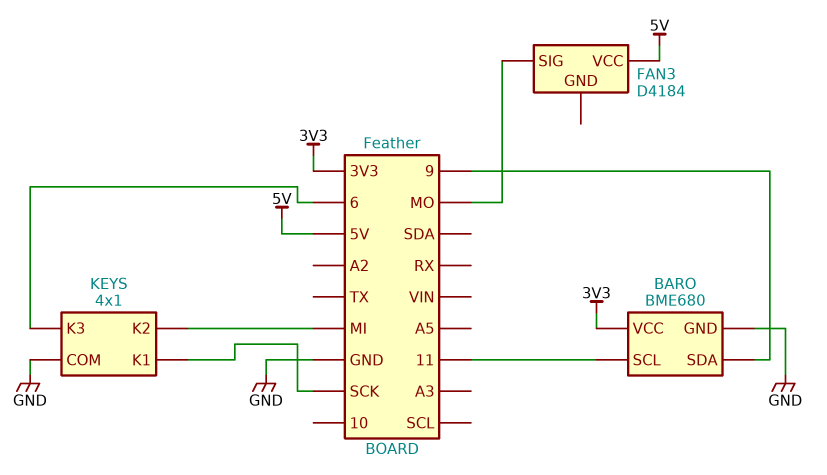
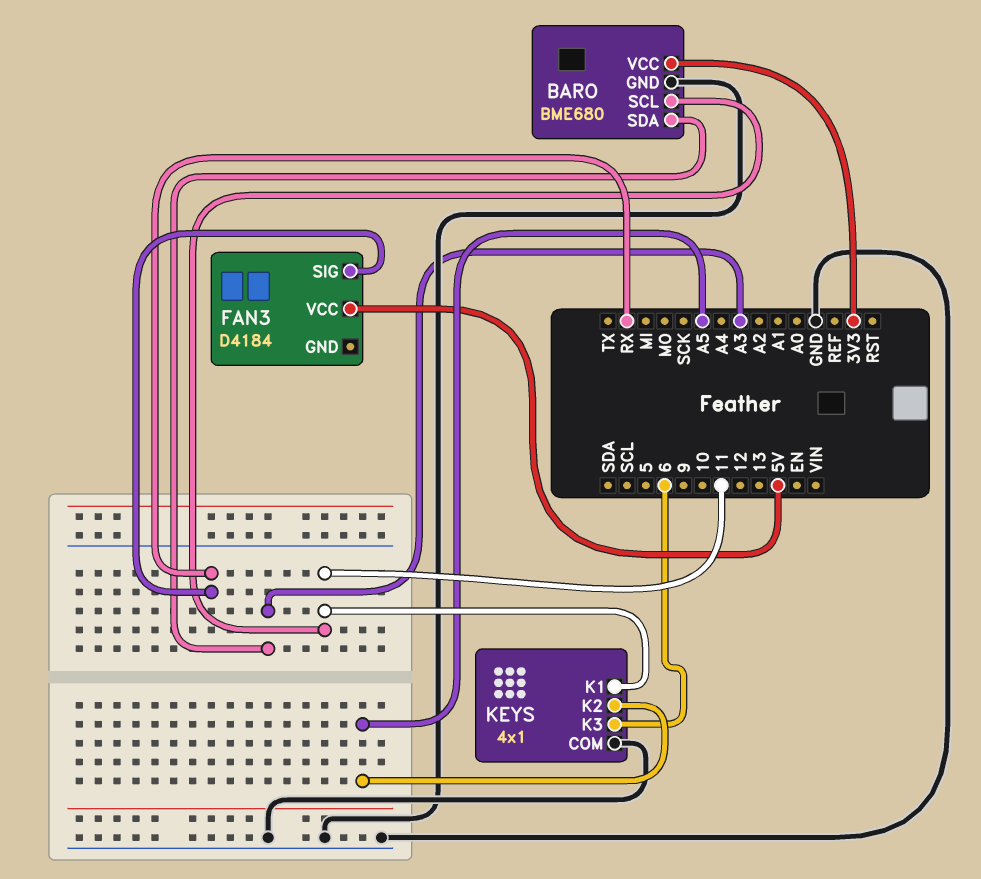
BARO pin SDA: 9 -> A3
FAN3 pin SIG: MO -> RX
KEYS pin K1: SCK -> 11
KEYS pin K2: MI -> A5

